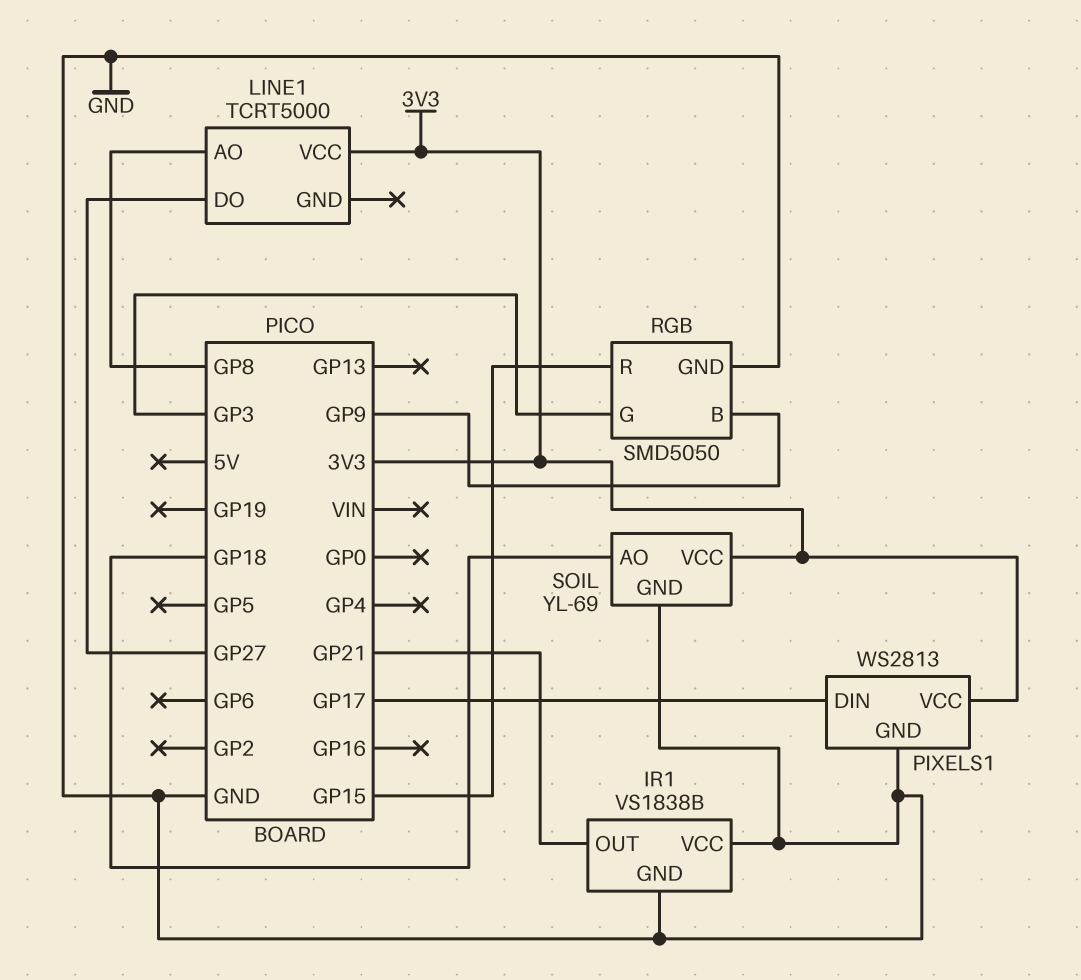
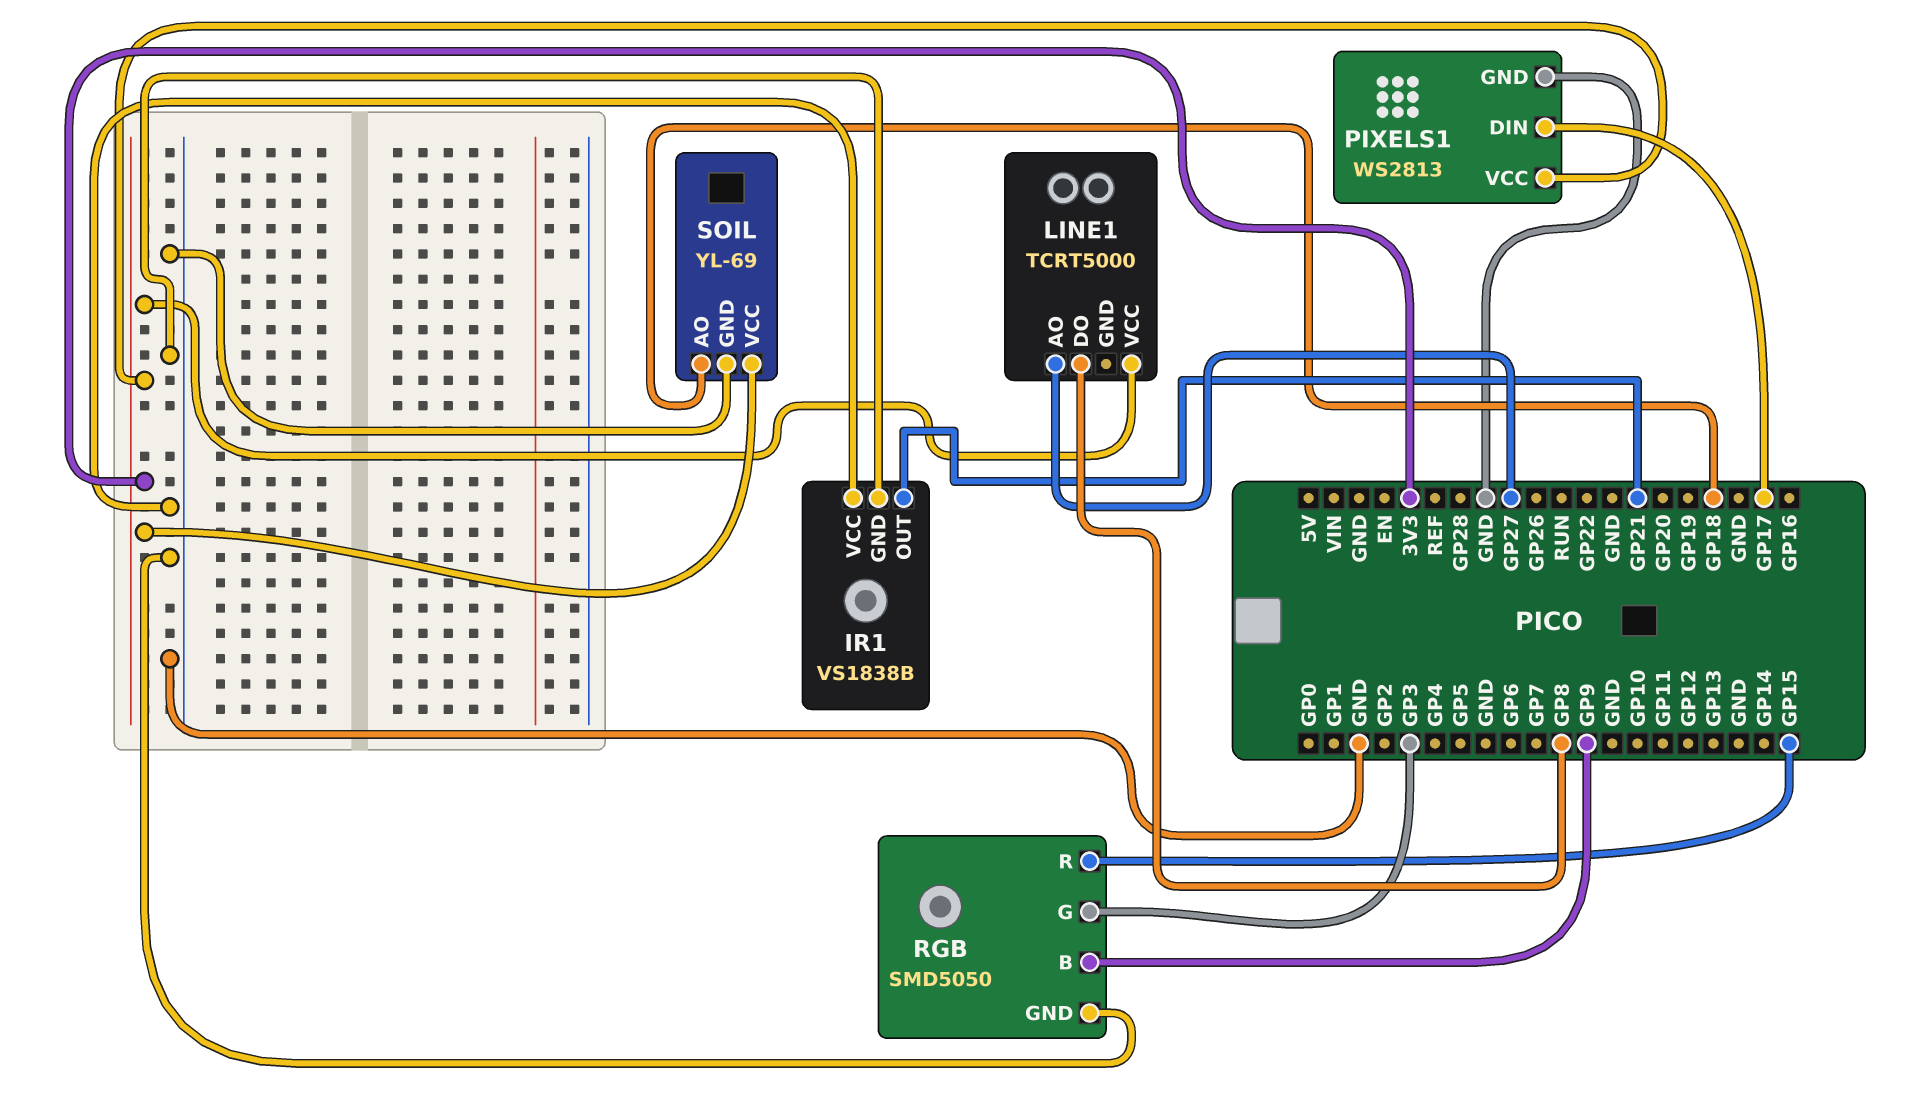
LINE1 pin AO: GP8 -> GP27
LINE1 pin DO: GP27 -> GP8

